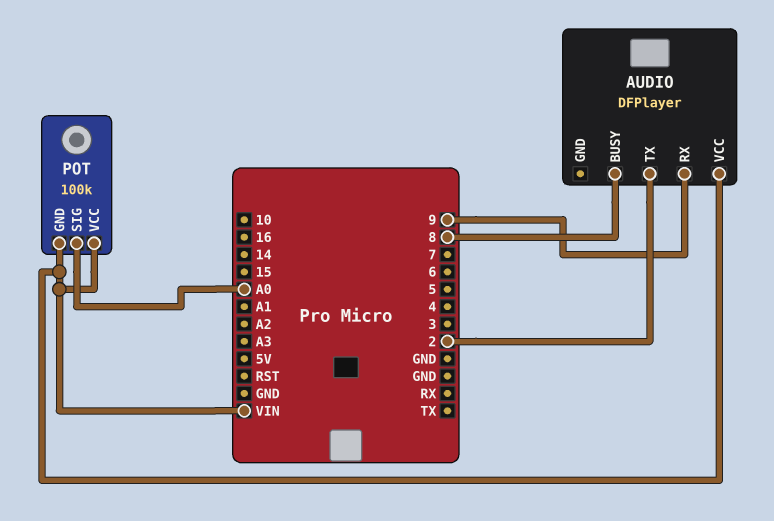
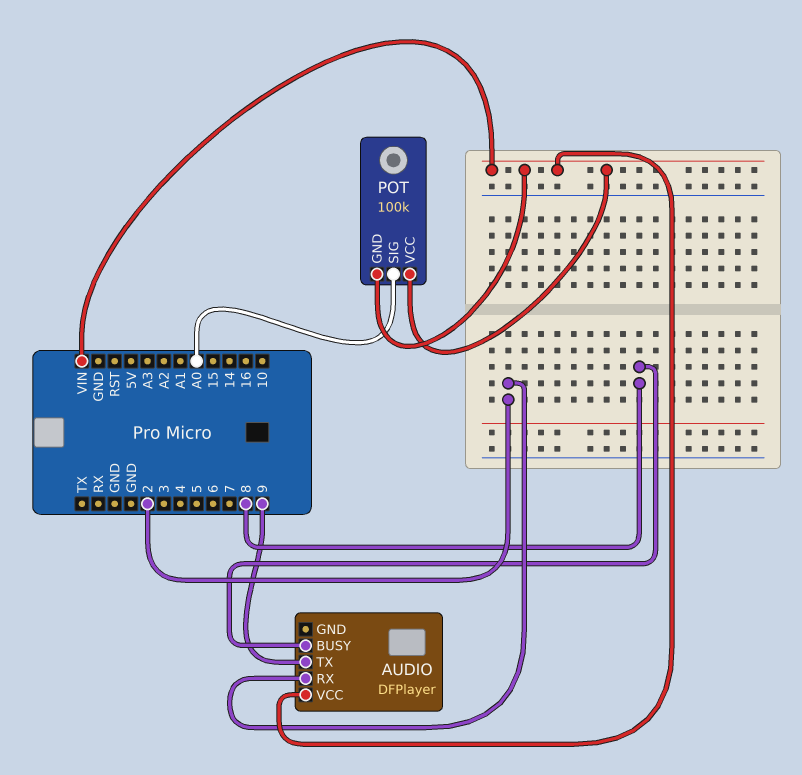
AUDIO pin RX: 9 -> 2
AUDIO pin TX: 2 -> 9

